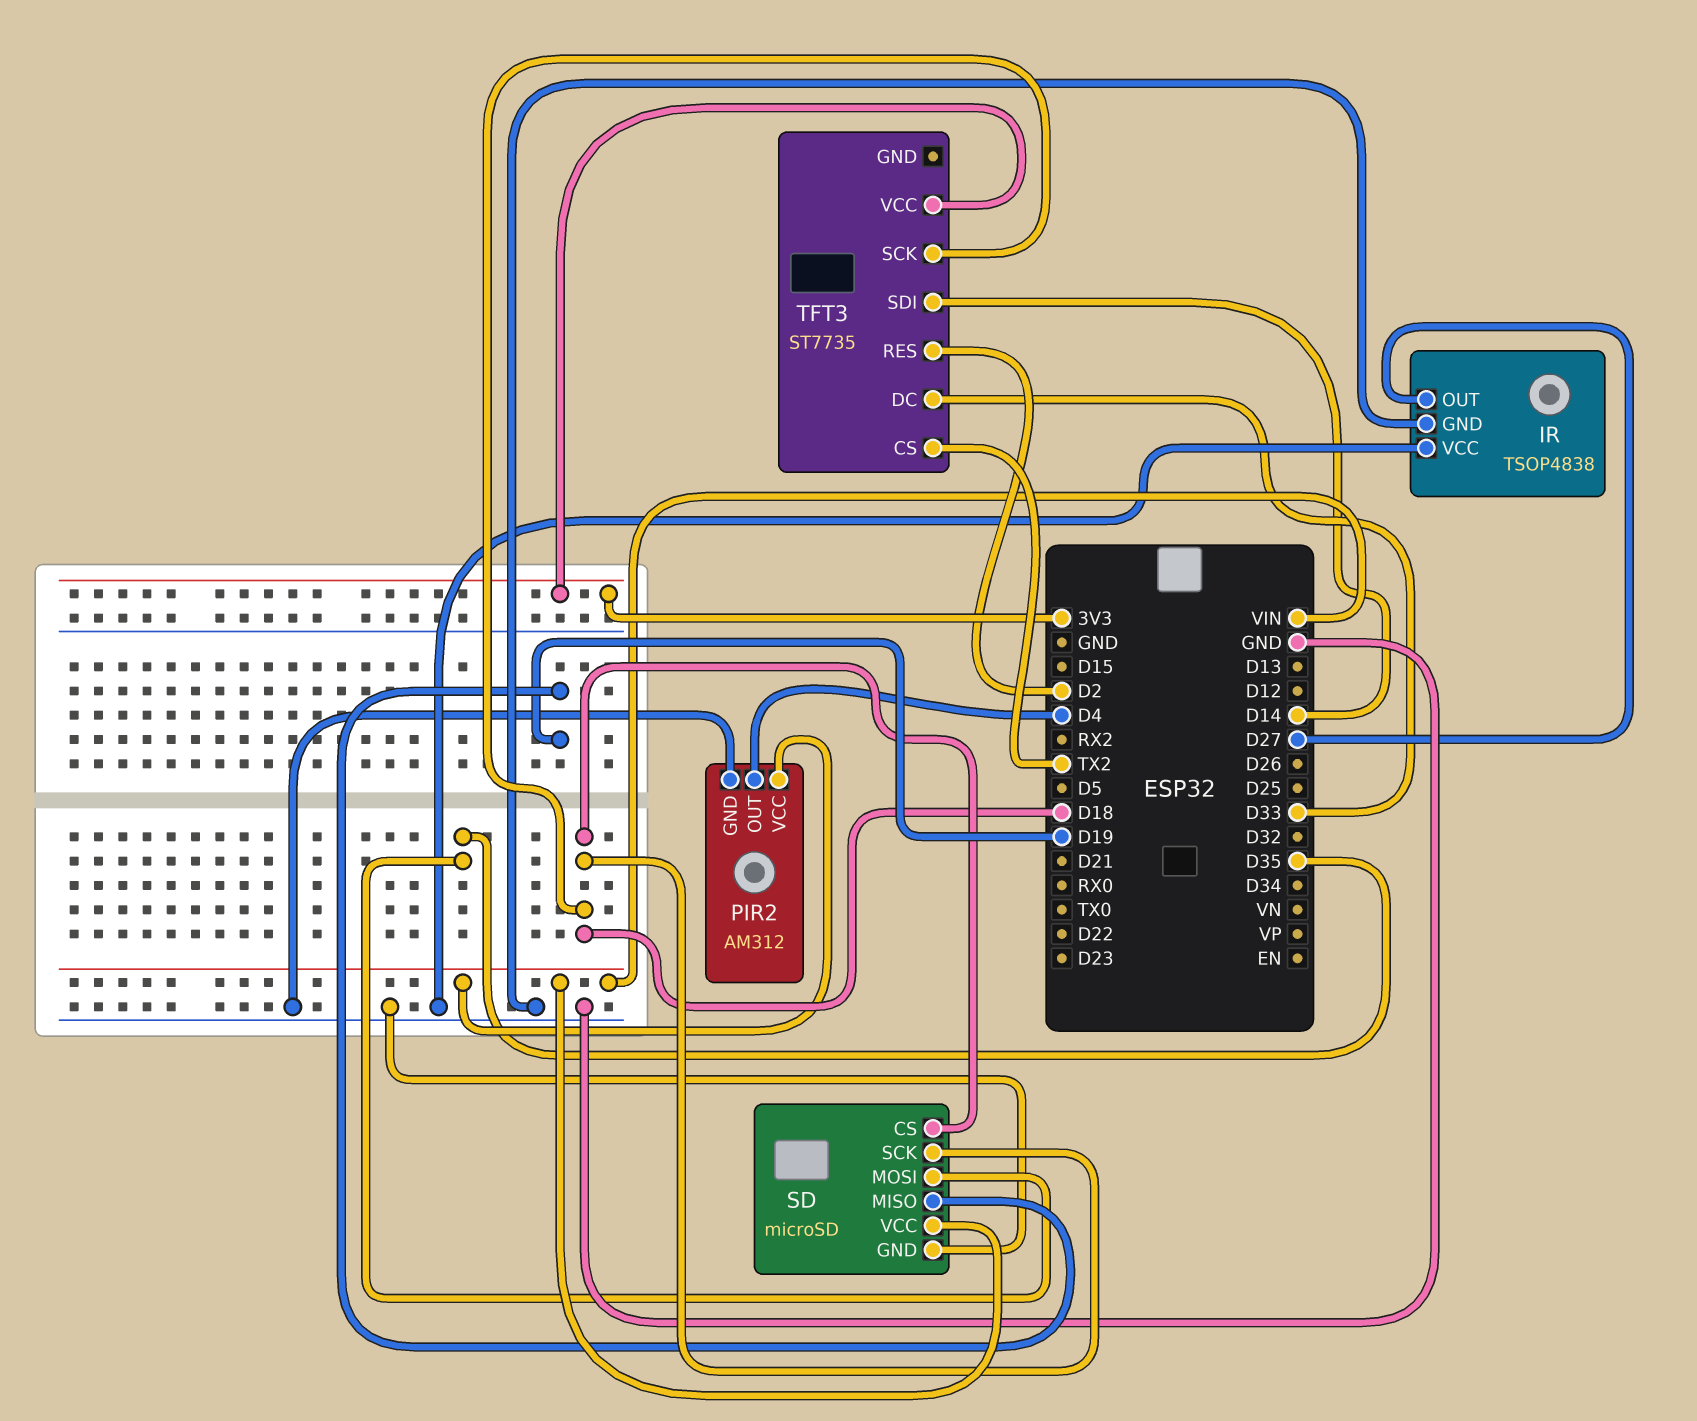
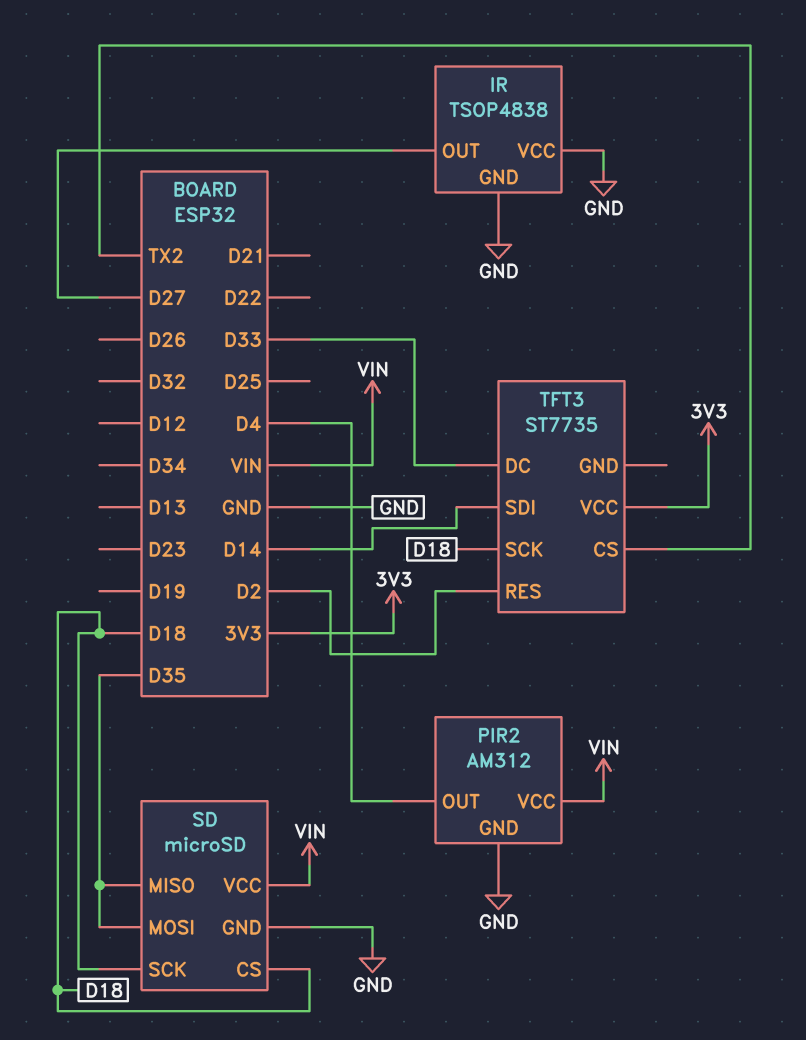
SD pin MISO: D19 -> D35

